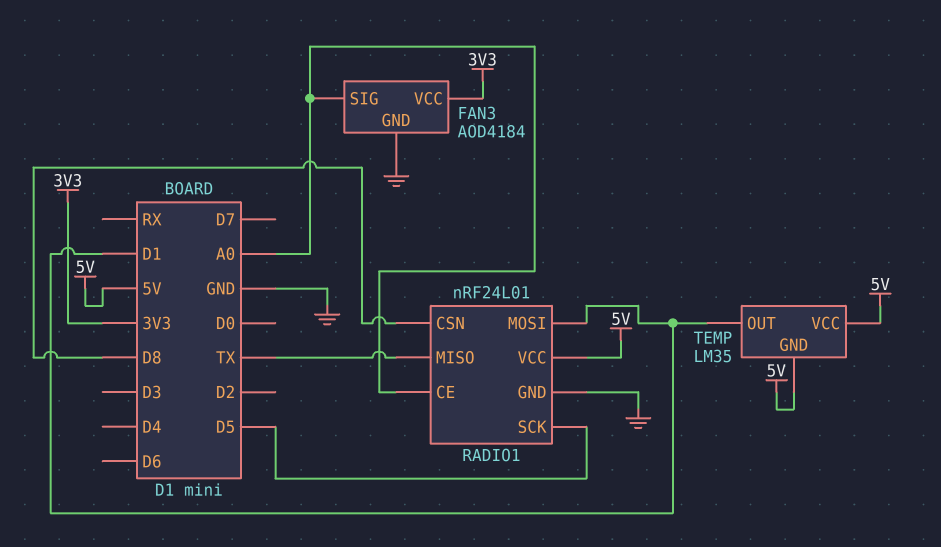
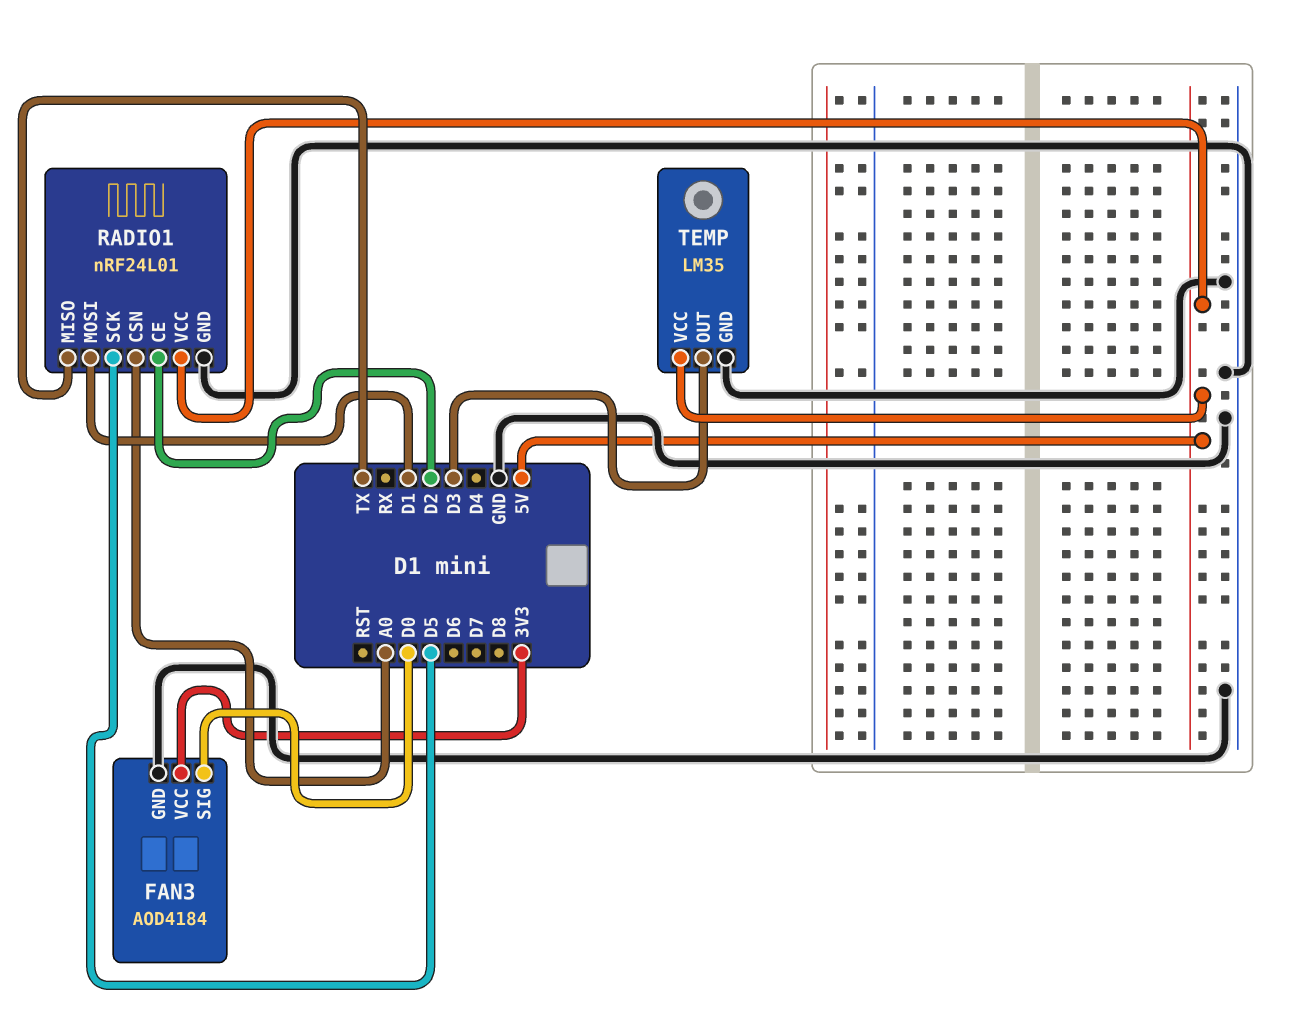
FAN3 pin SIG: A0 -> D0
RADIO1 pin CE: A0 -> D2
RADIO1 pin CSN: D8 -> A0
TEMP pin GND: 5V -> GND
TEMP pin OUT: D1 -> D3

